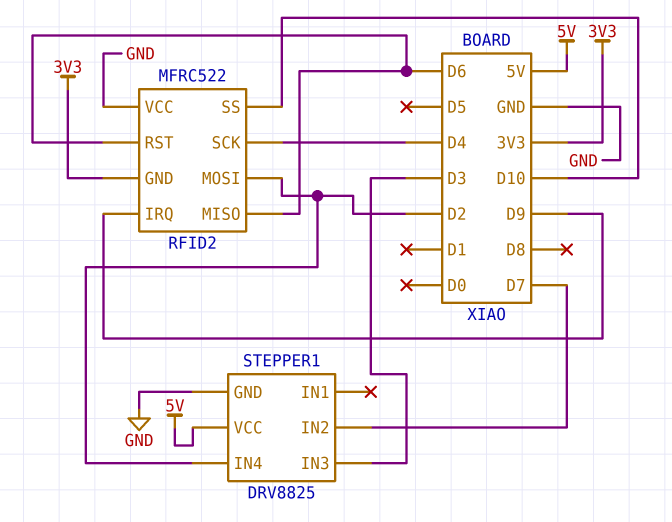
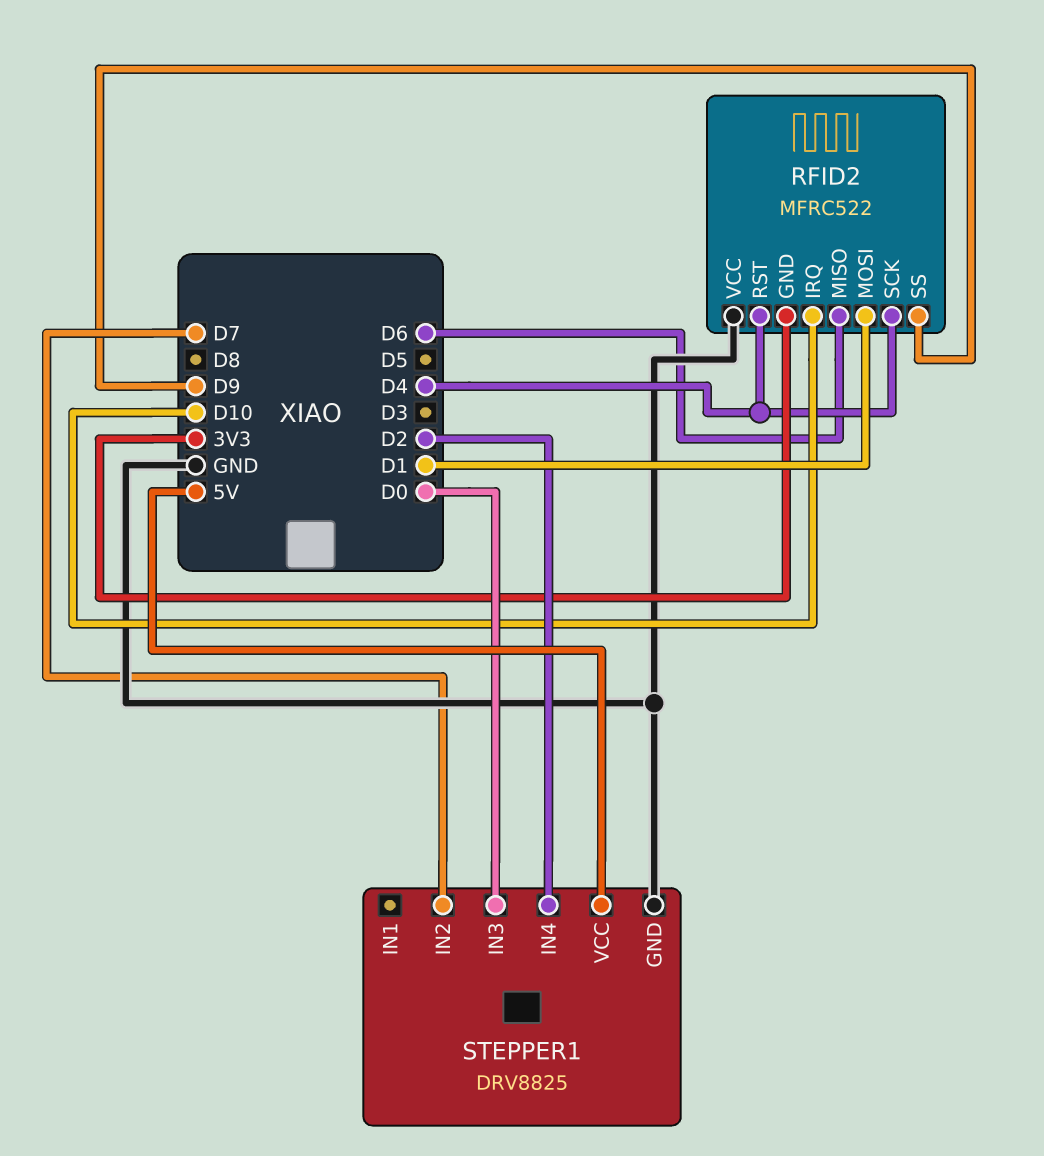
RFID2 pin IRQ: D9 -> D10
RFID2 pin MOSI: D2 -> D1
RFID2 pin RST: D6 -> D4
RFID2 pin SS: D10 -> D9
STEPPER1 pin IN3: D3 -> D0

